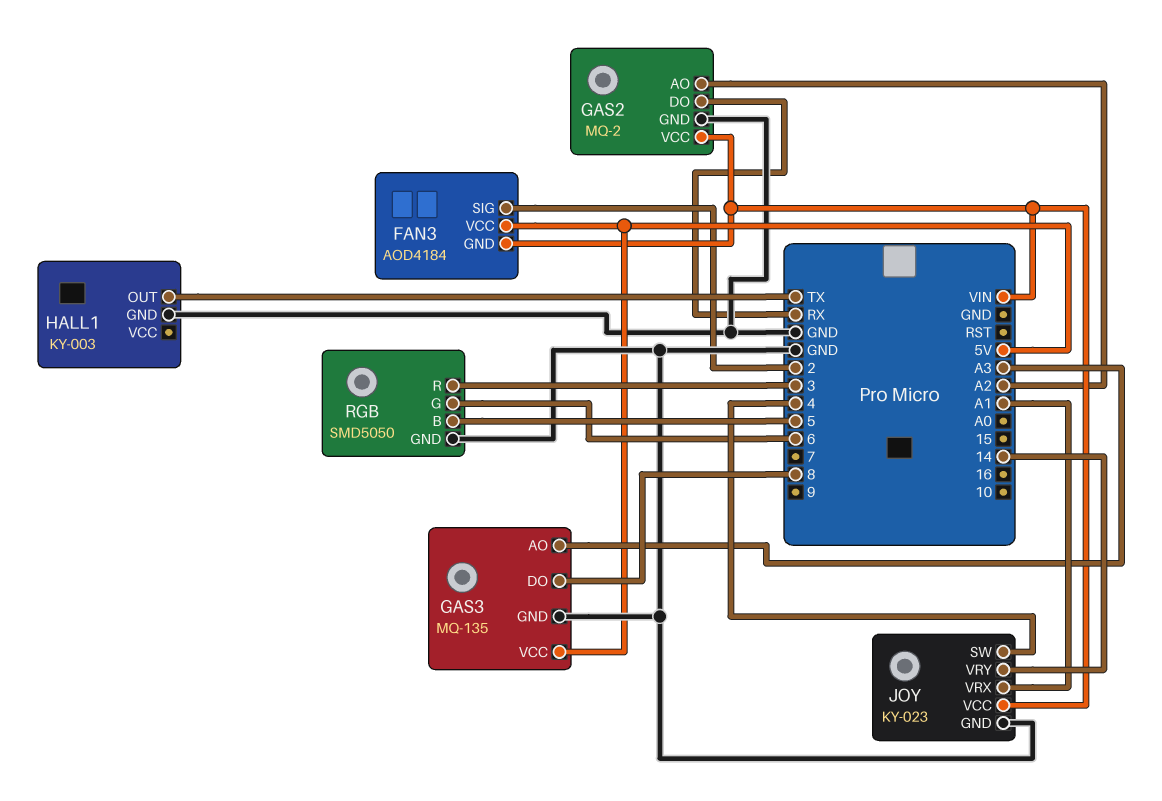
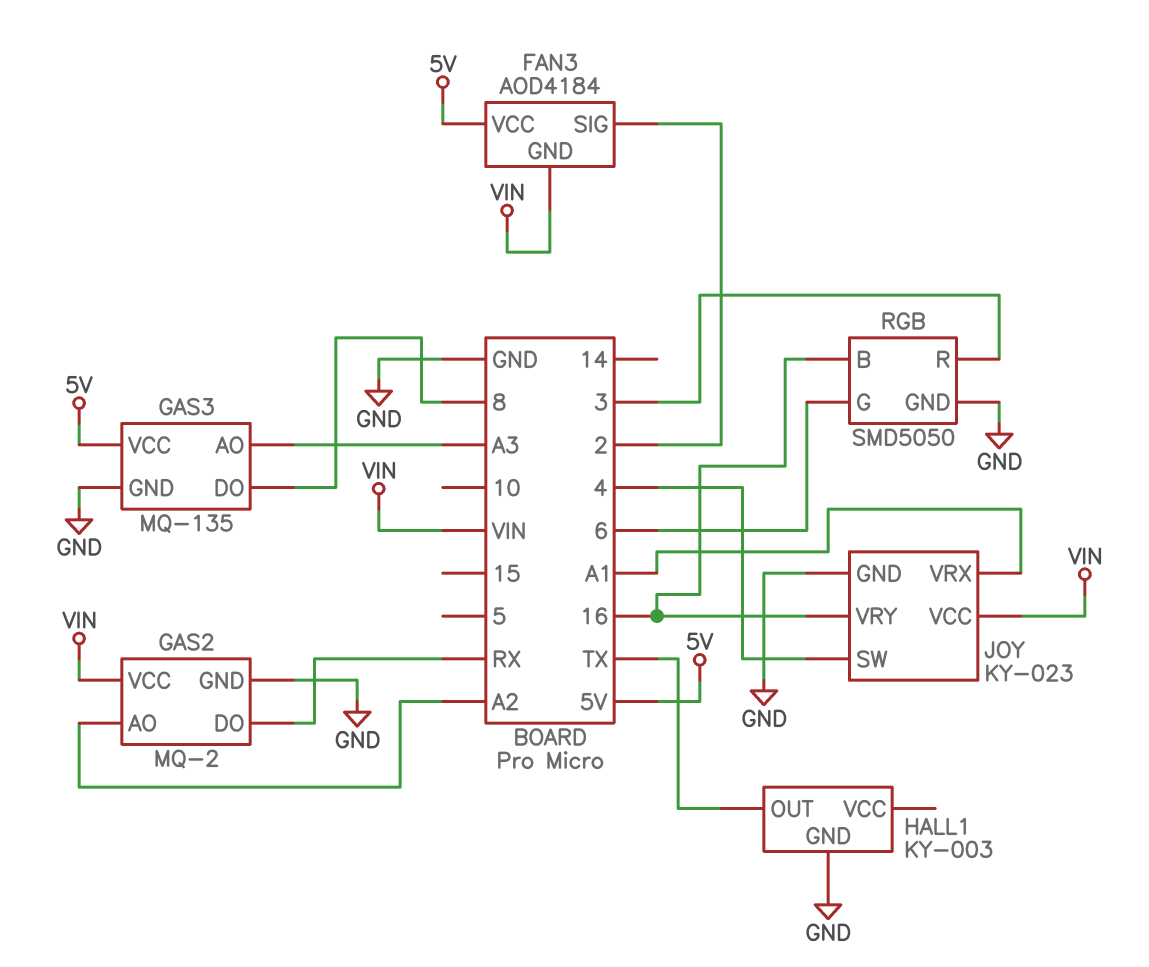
JOY pin VRY: 14 -> 16
RGB pin B: 5 -> 16

